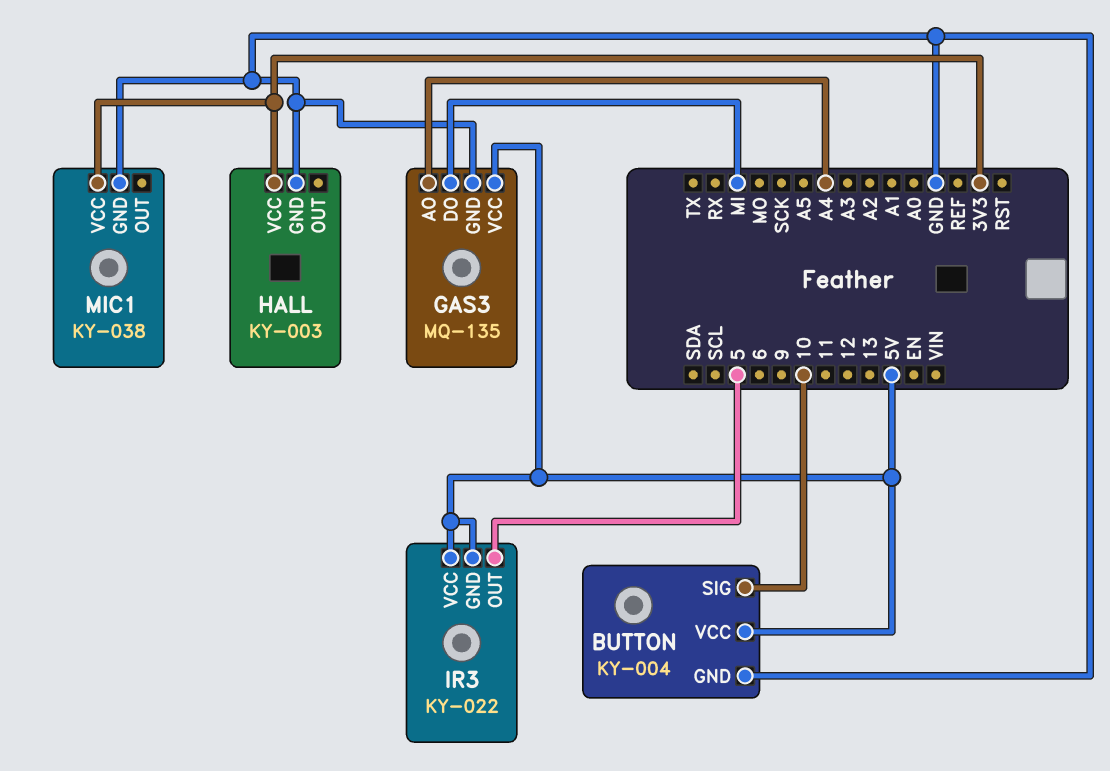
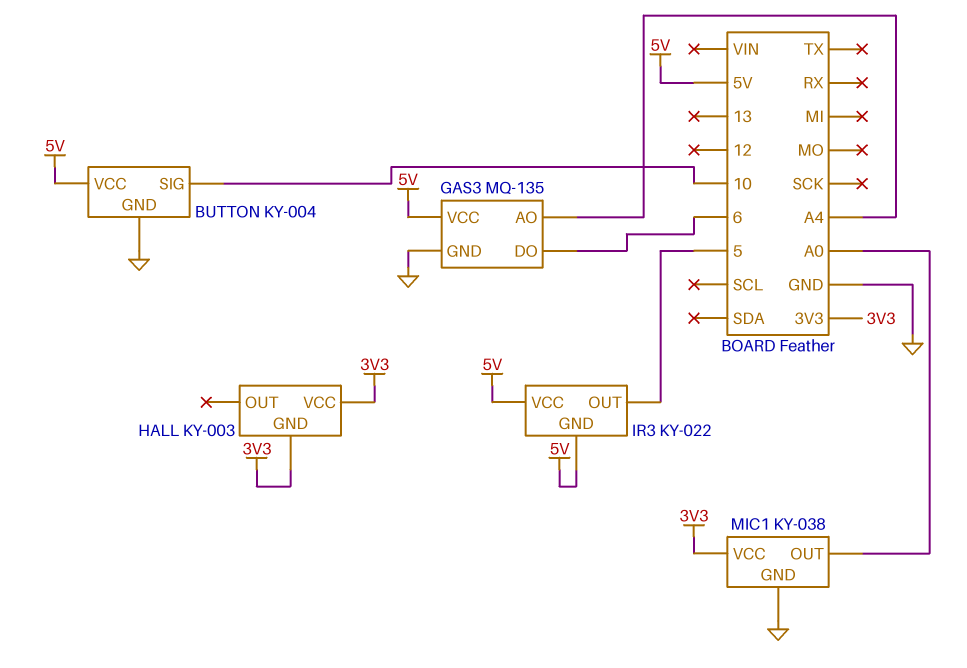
GAS3 pin DO: MI -> 6
HALL pin GND: GND -> 3V3
MIC1 pin OUT: none -> A0

